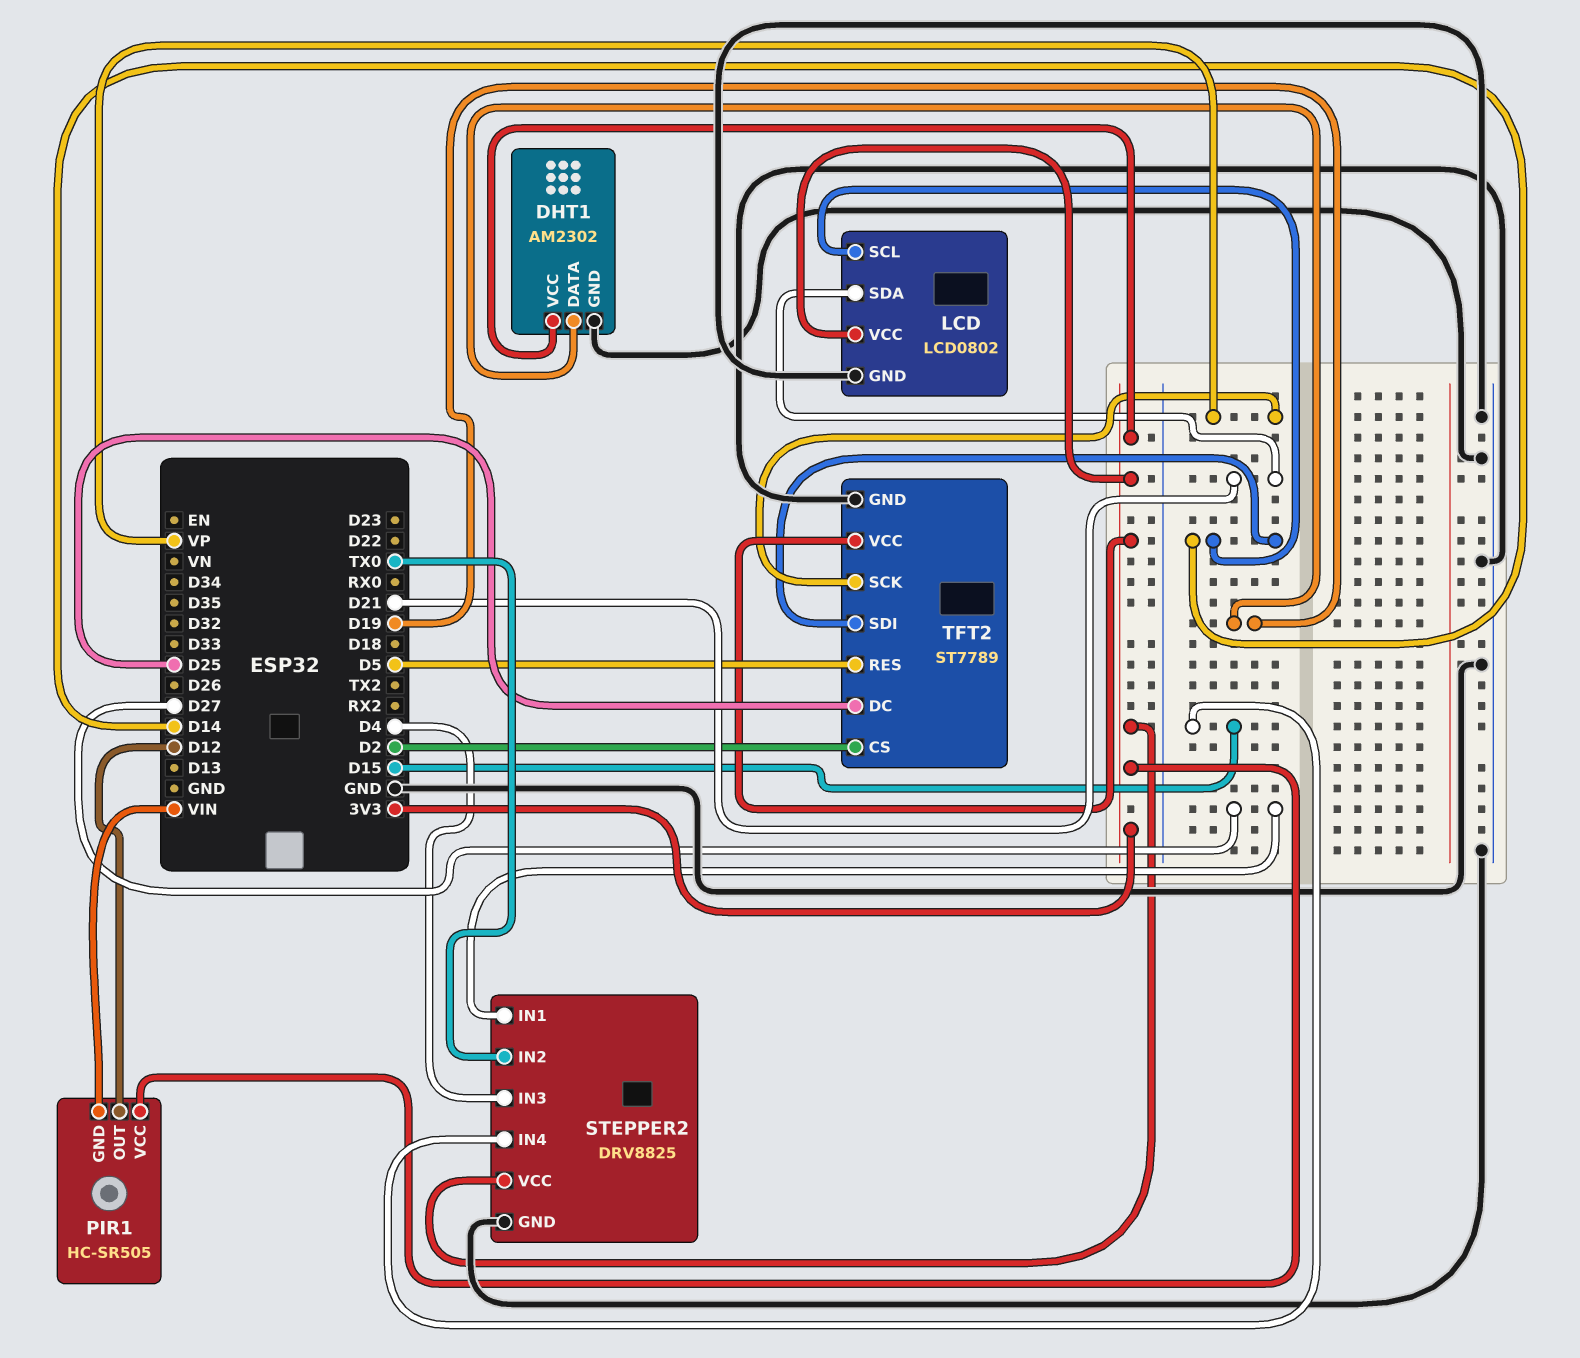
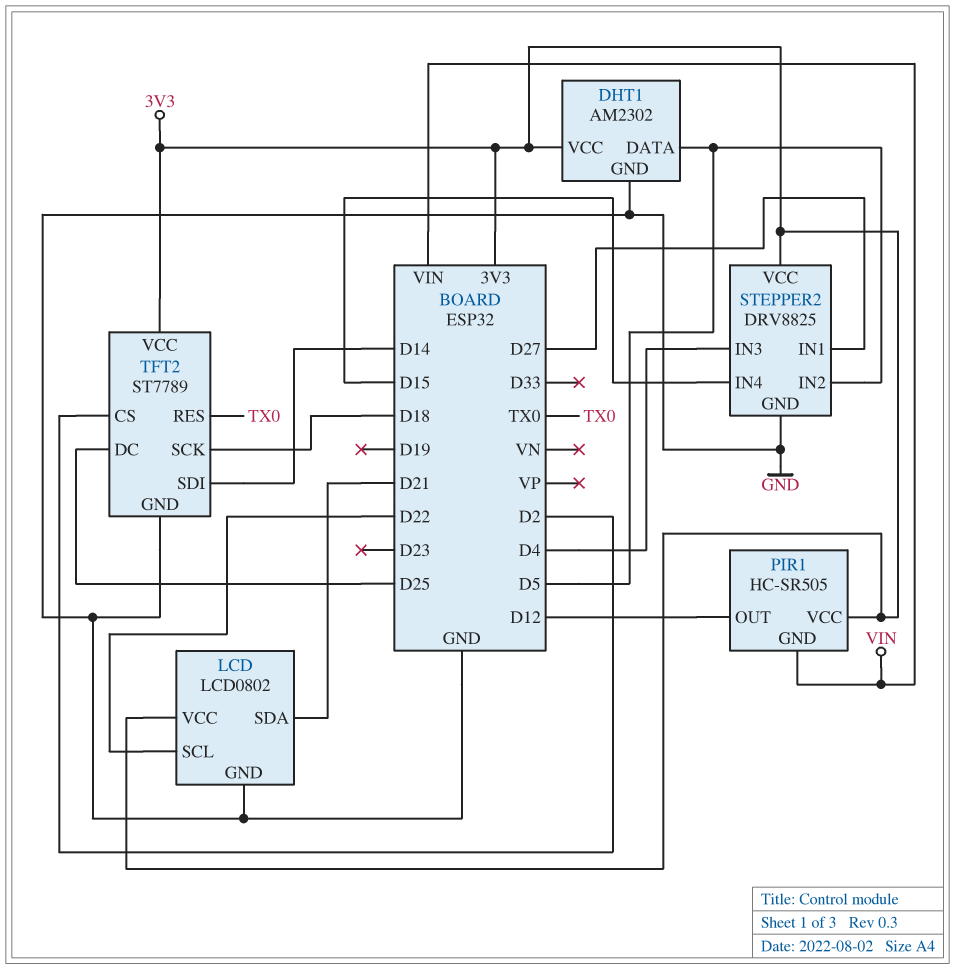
DHT1 pin DATA: D19 -> D5
LCD pin SCL: D14 -> D22
STEPPER2 pin IN2: TX0 -> D5
TFT2 pin RES: D5 -> TX0
TFT2 pin SCK: VP -> D18

